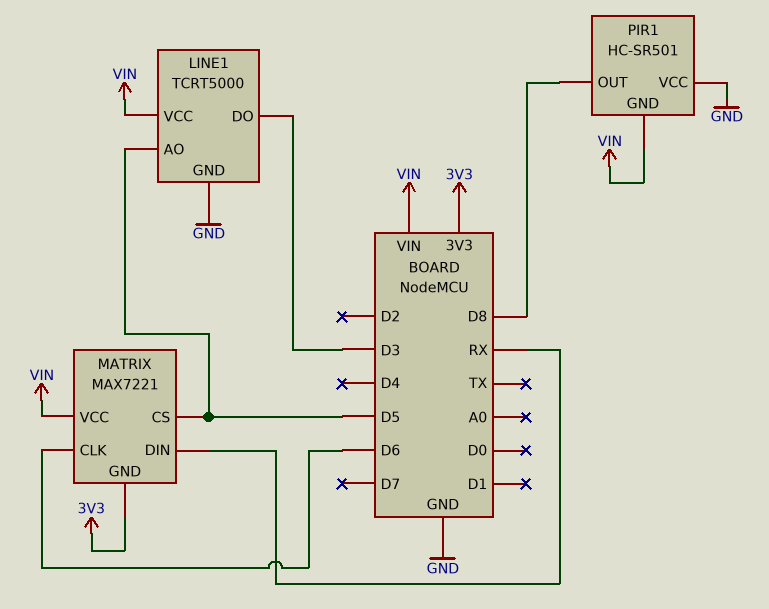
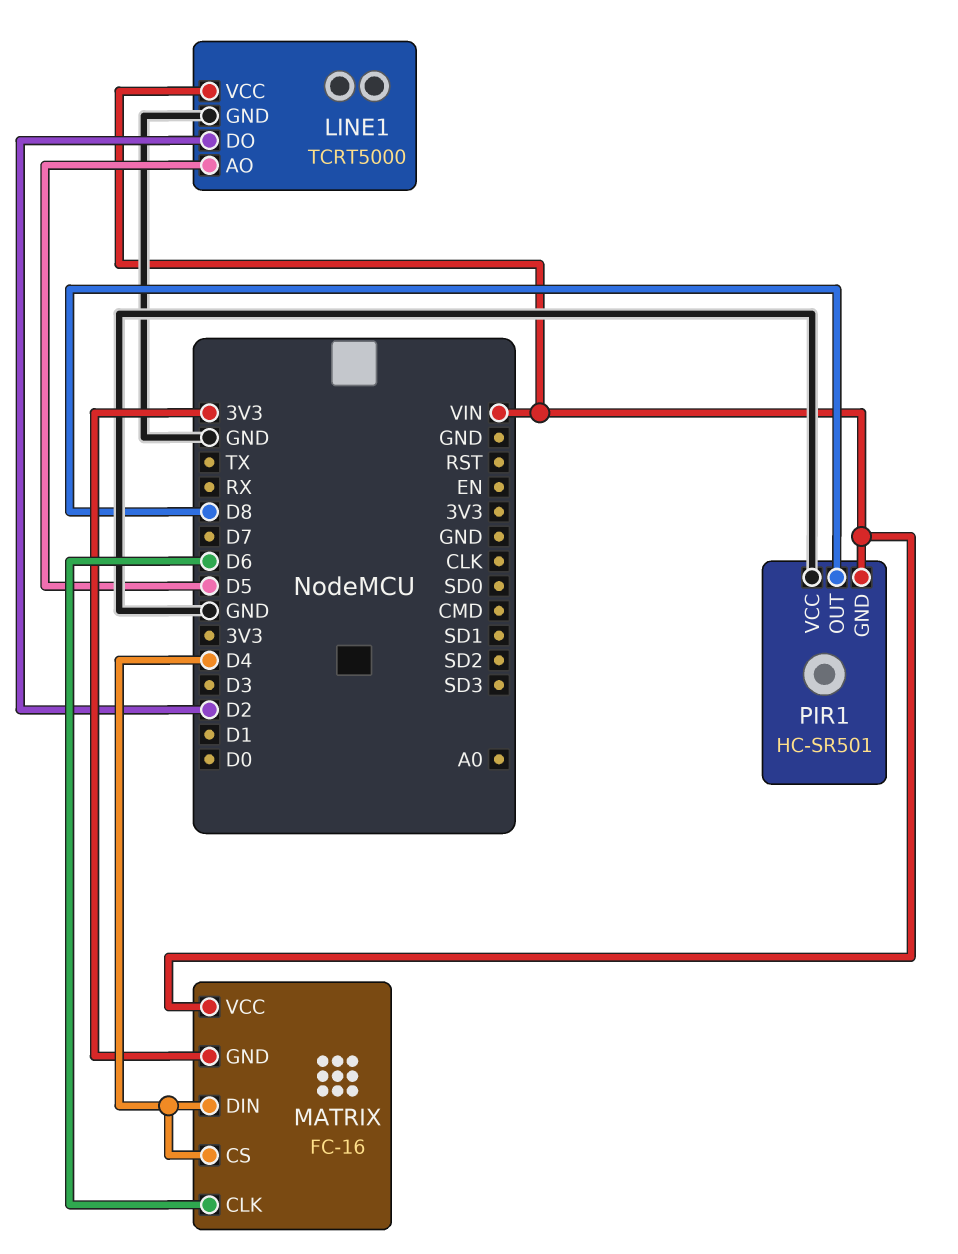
LINE1 pin DO: D3 -> D2
MATRIX: MAX7221 -> FC-16
MATRIX pin CS: D5 -> D4
MATRIX pin DIN: RX -> D4

